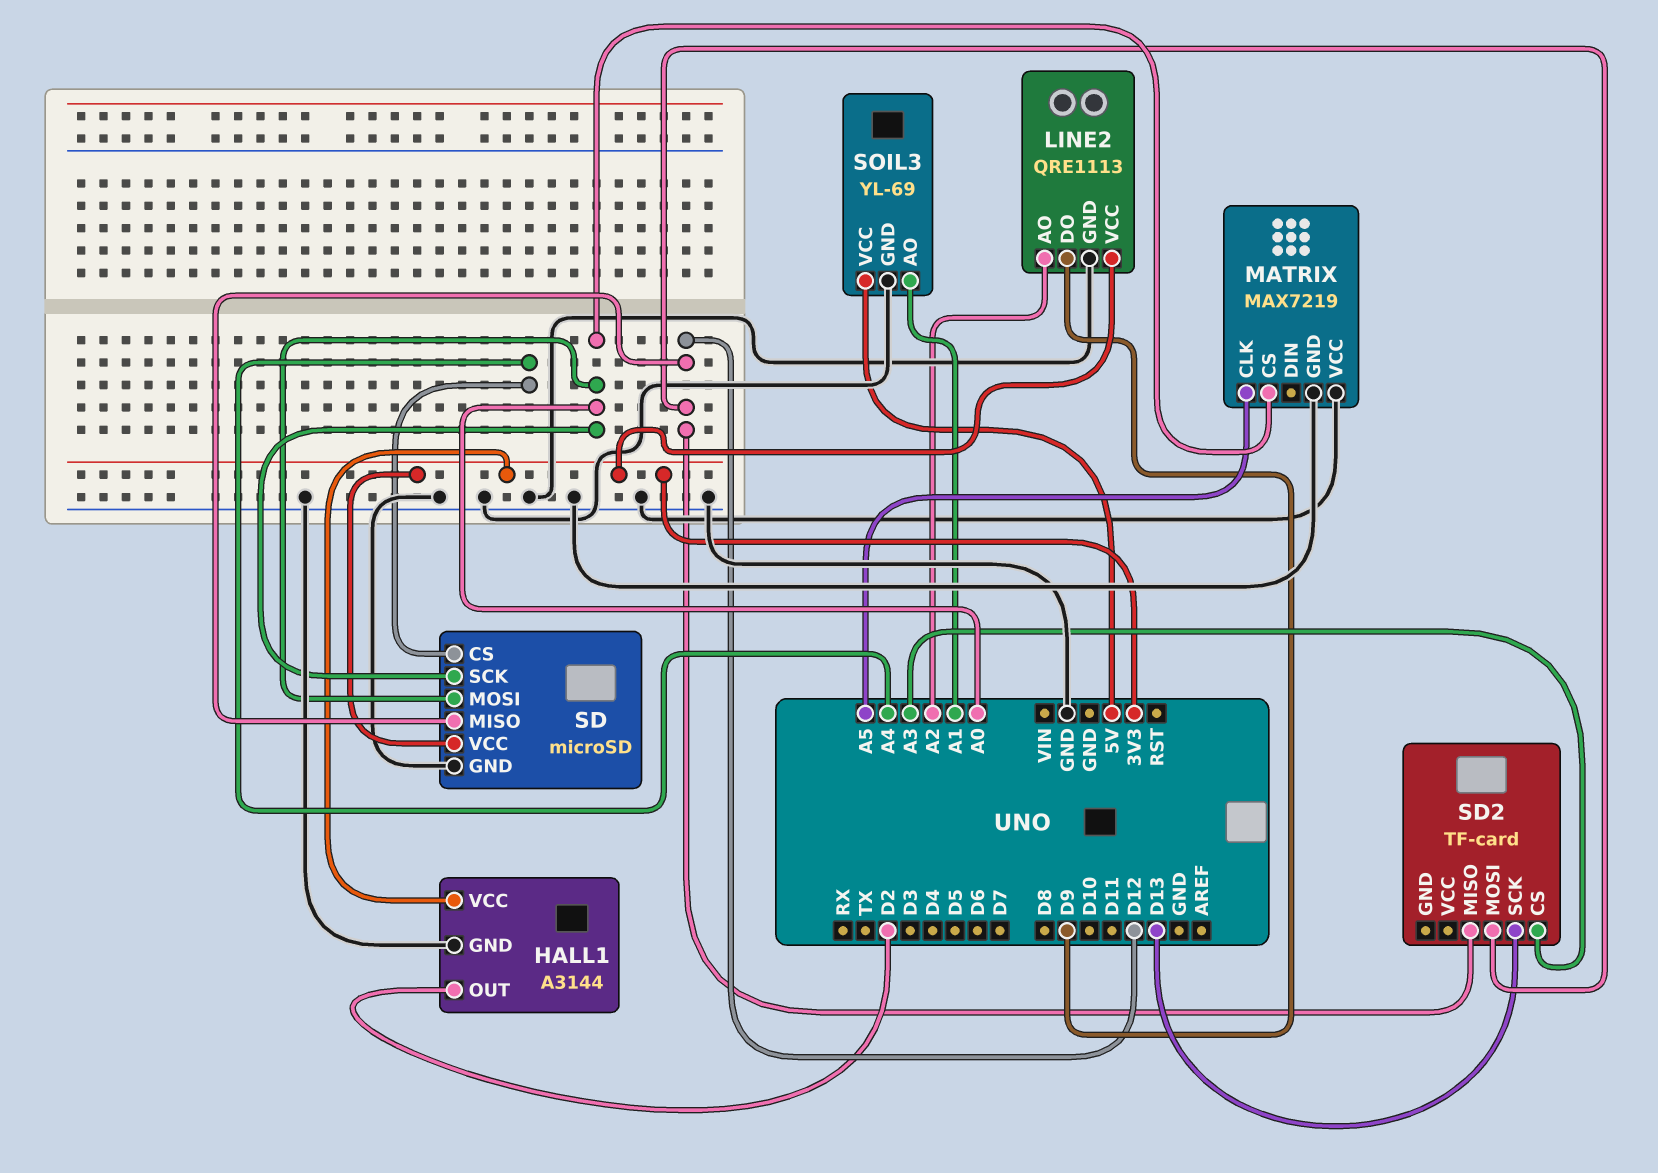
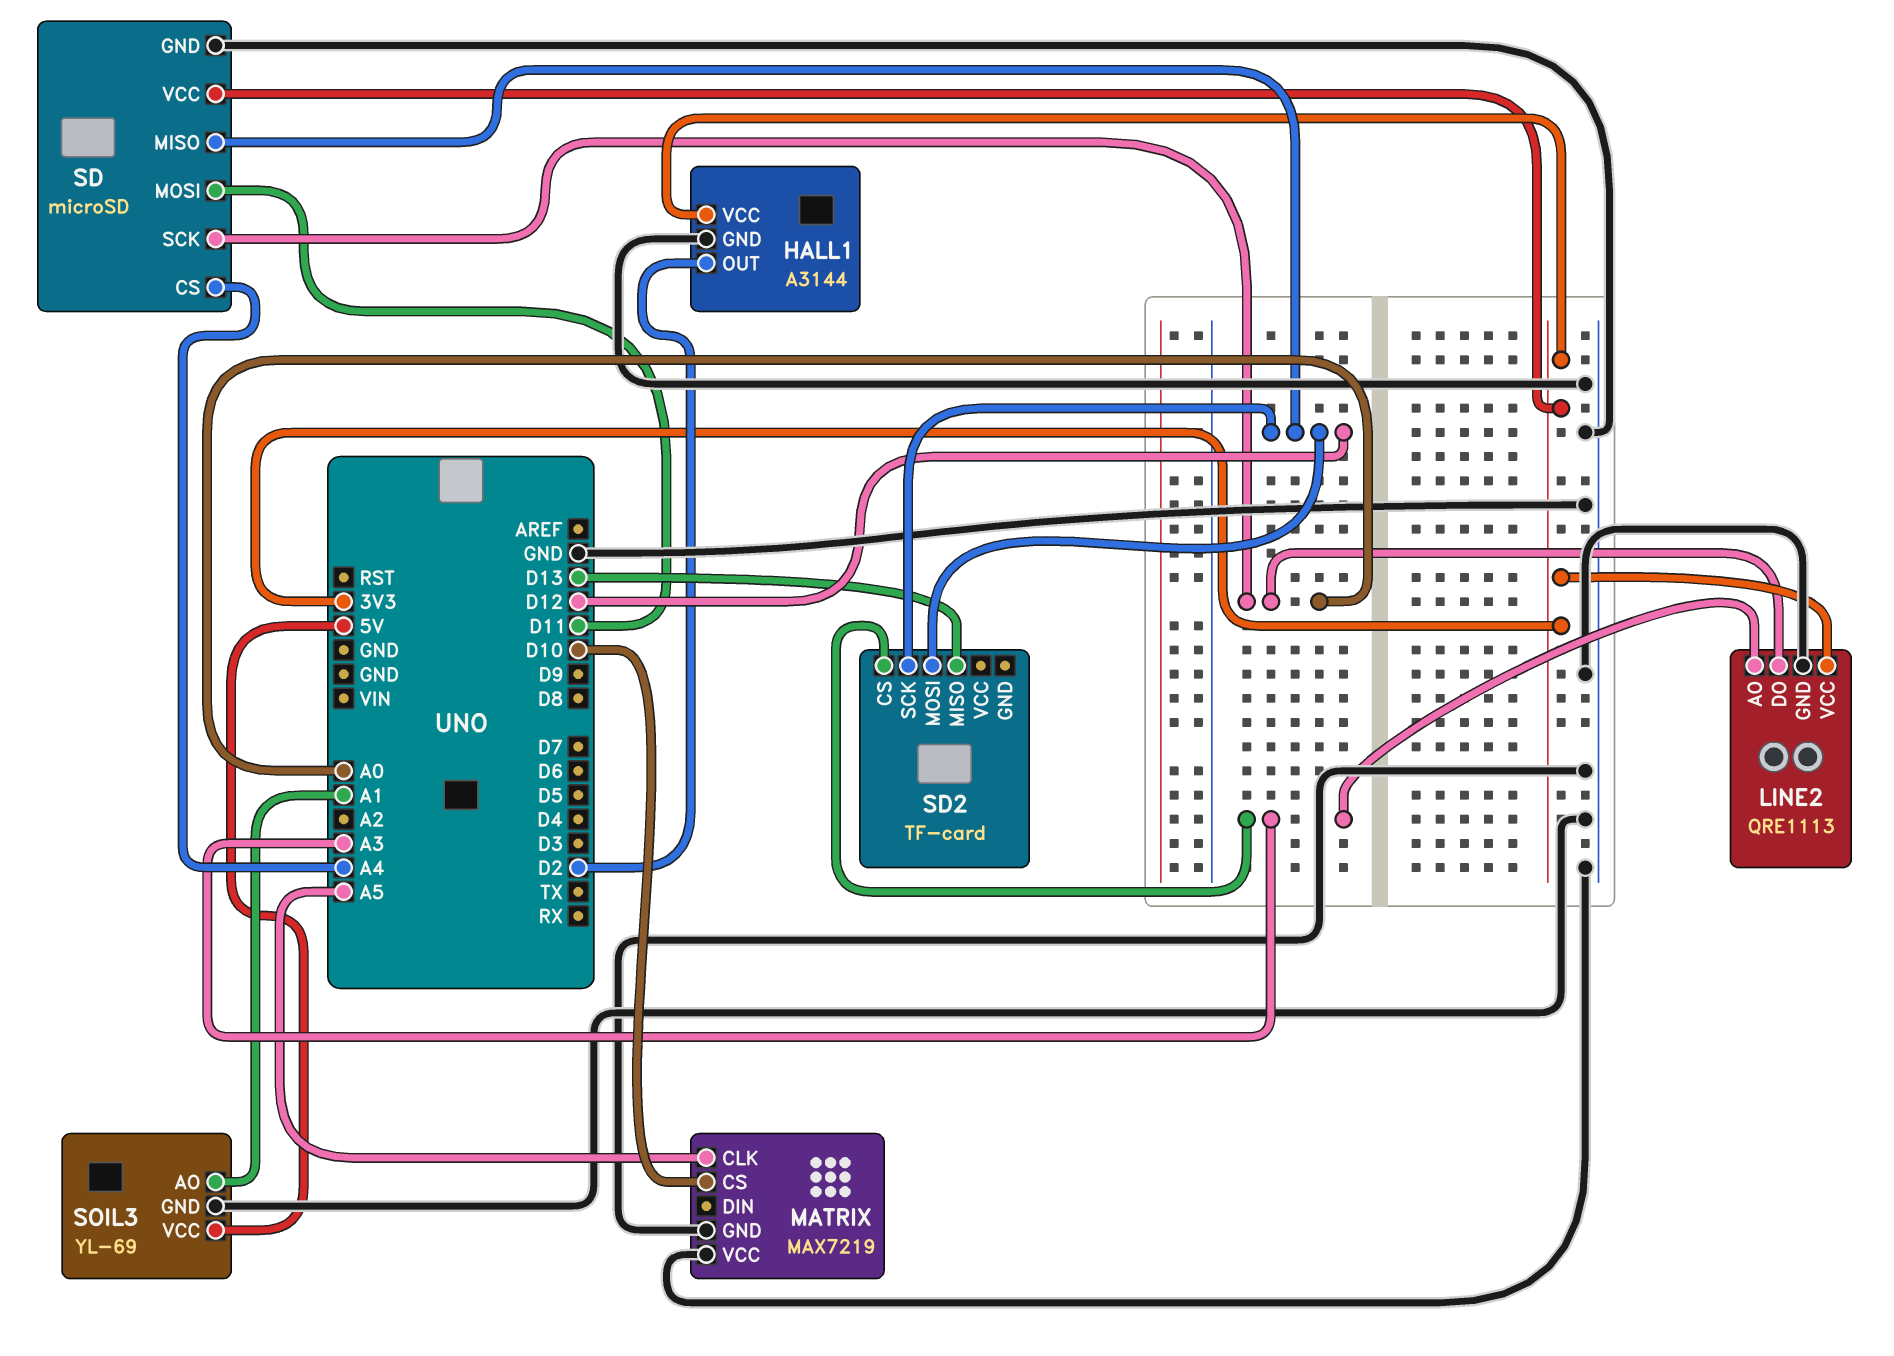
LINE2 pin AO: A2 -> A3
LINE2 pin DO: D9 -> A0
MATRIX pin CS: A0 -> D10
SD pin MOSI: A0 -> D11
SD2 pin MISO: D12 -> D13
SD2 pin SCK: D13 -> D12

